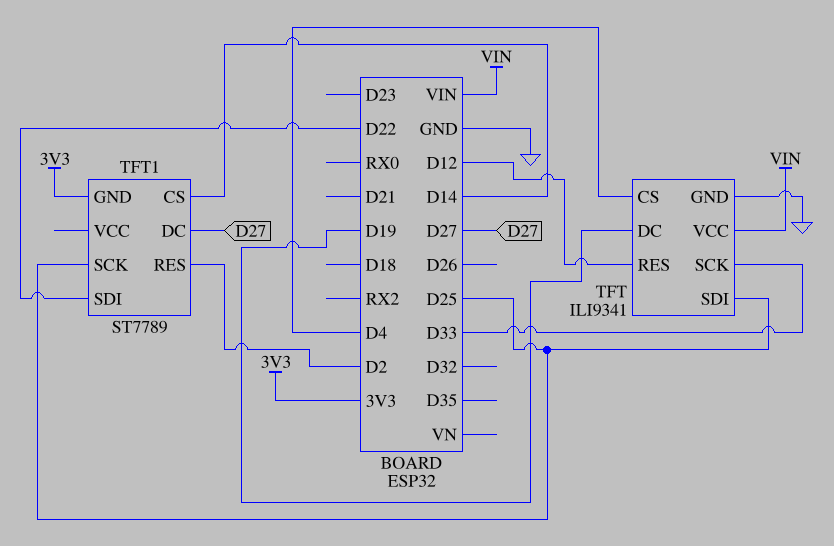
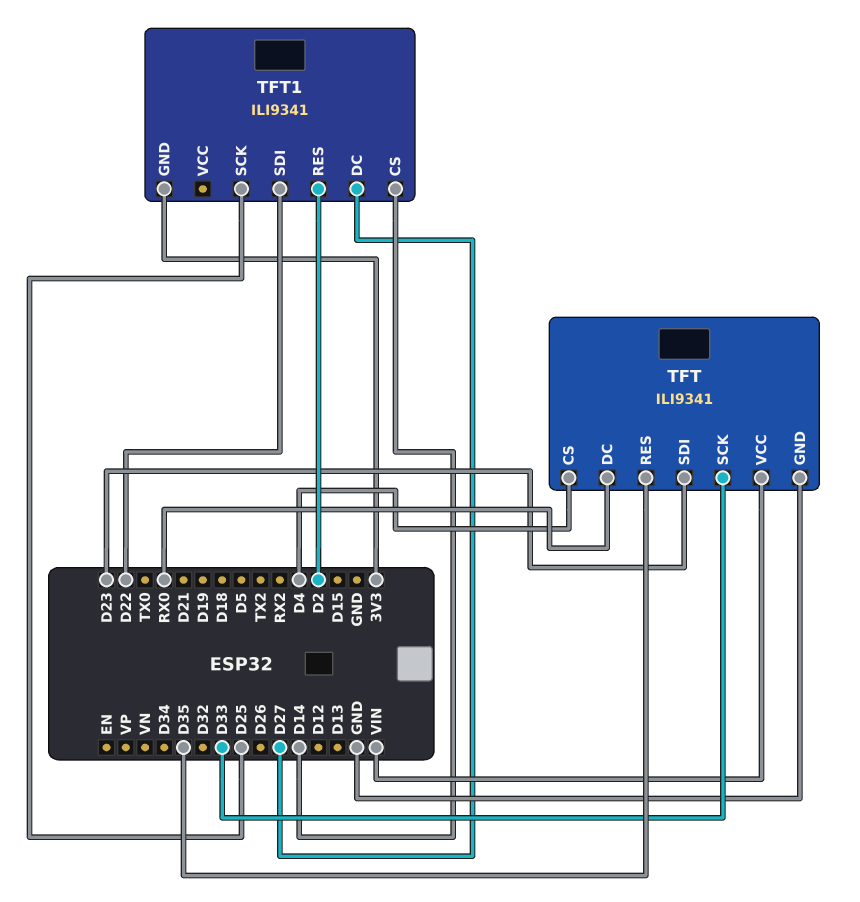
TFT pin DC: D19 -> RX0
TFT pin RES: D12 -> D35
TFT pin SDI: D25 -> D23
TFT1: ST7789 -> ILI9341

